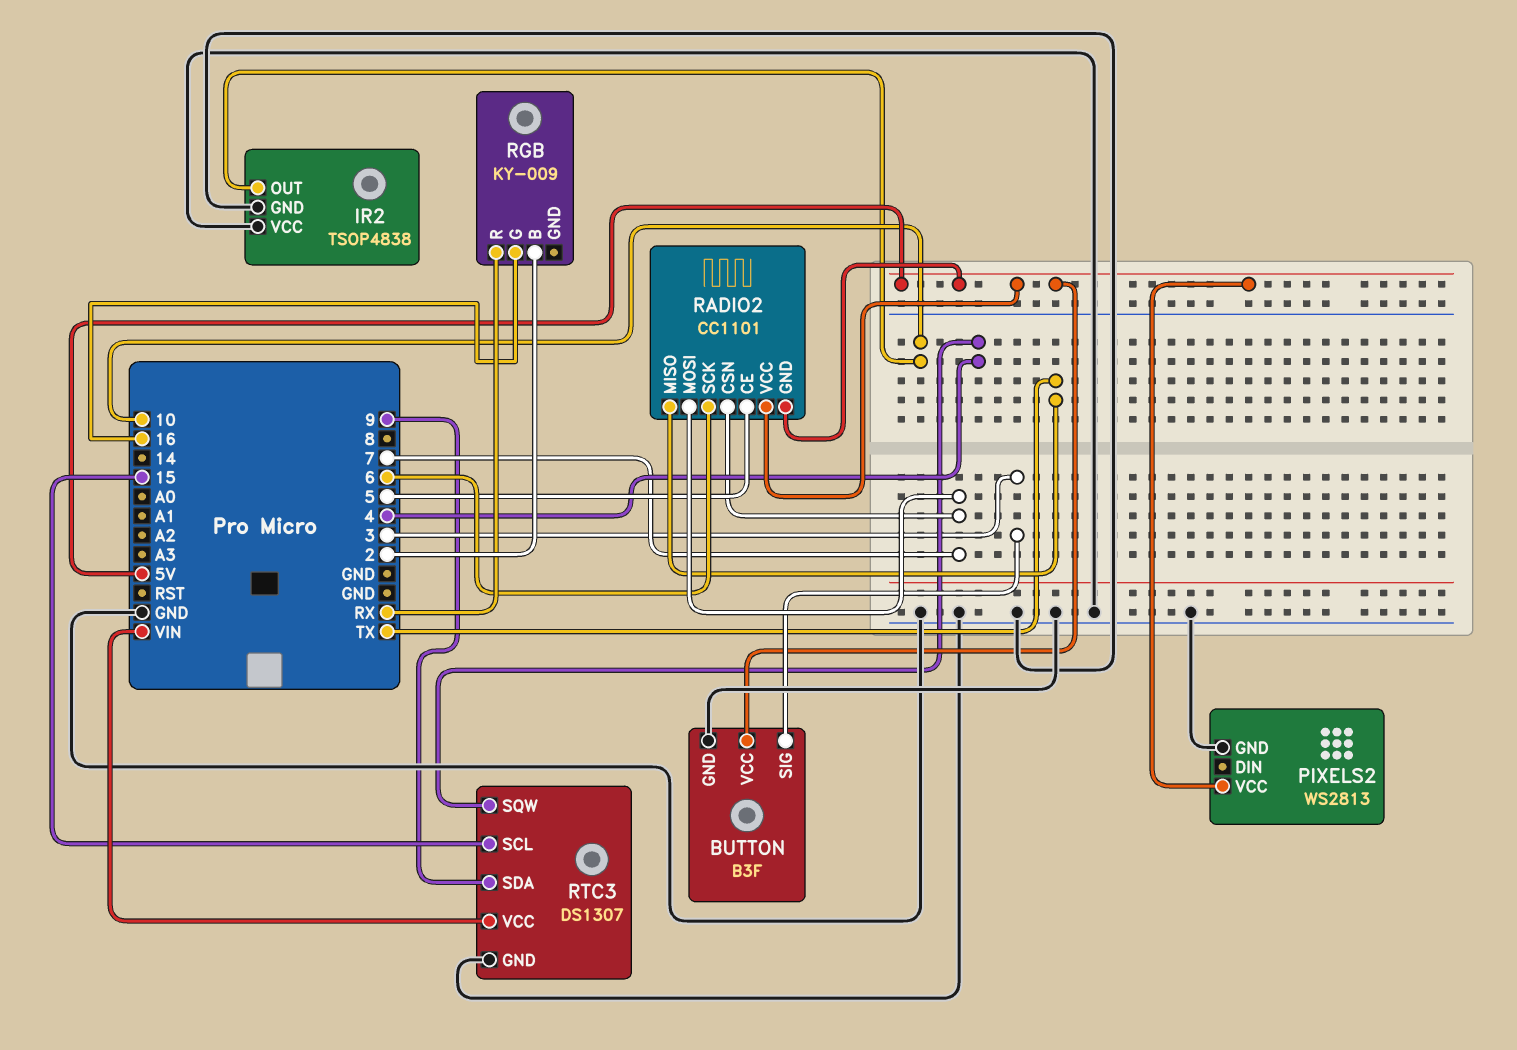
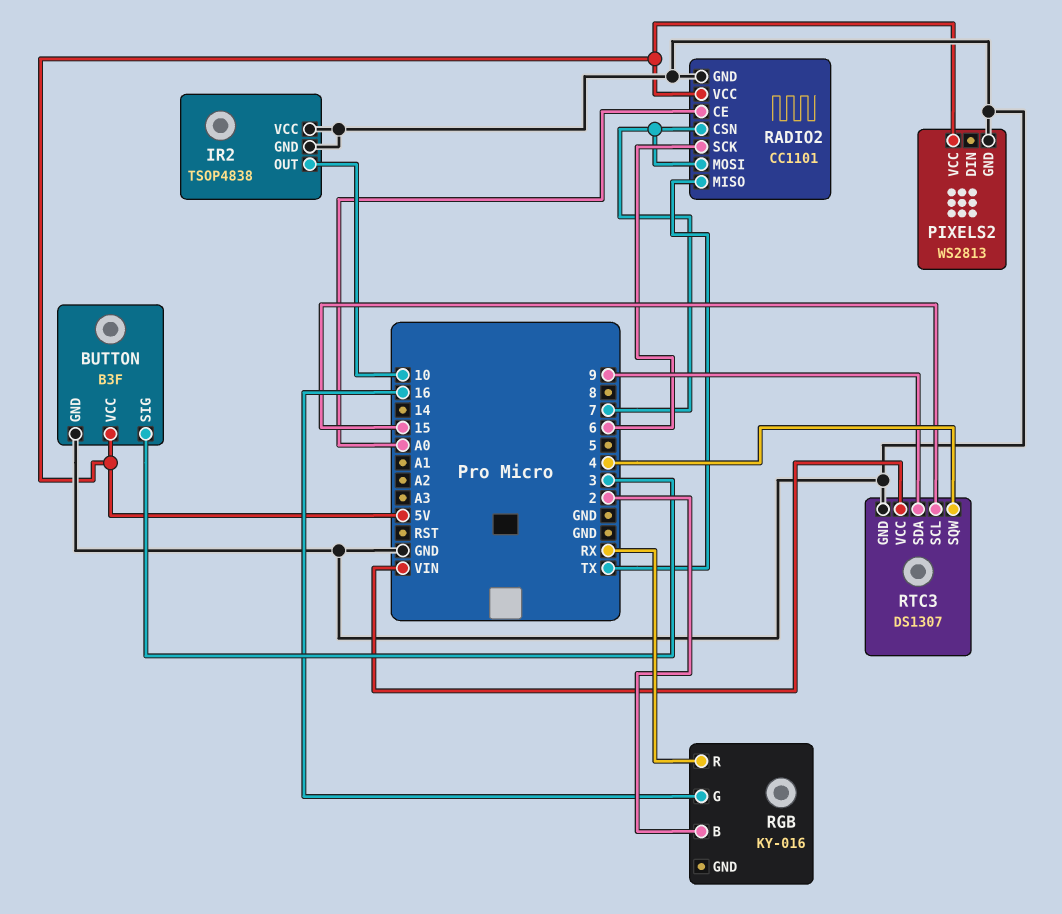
RADIO2 pin CE: 5 -> A0
RADIO2 pin GND: 5V -> GND
RGB: KY-009 -> KY-016

